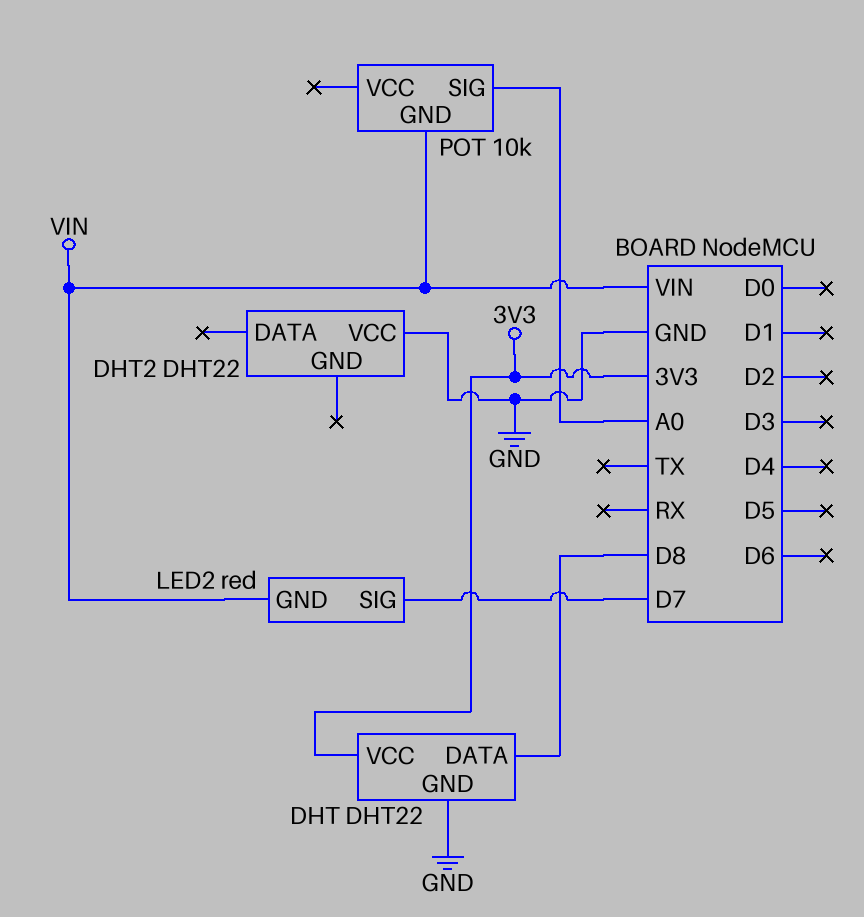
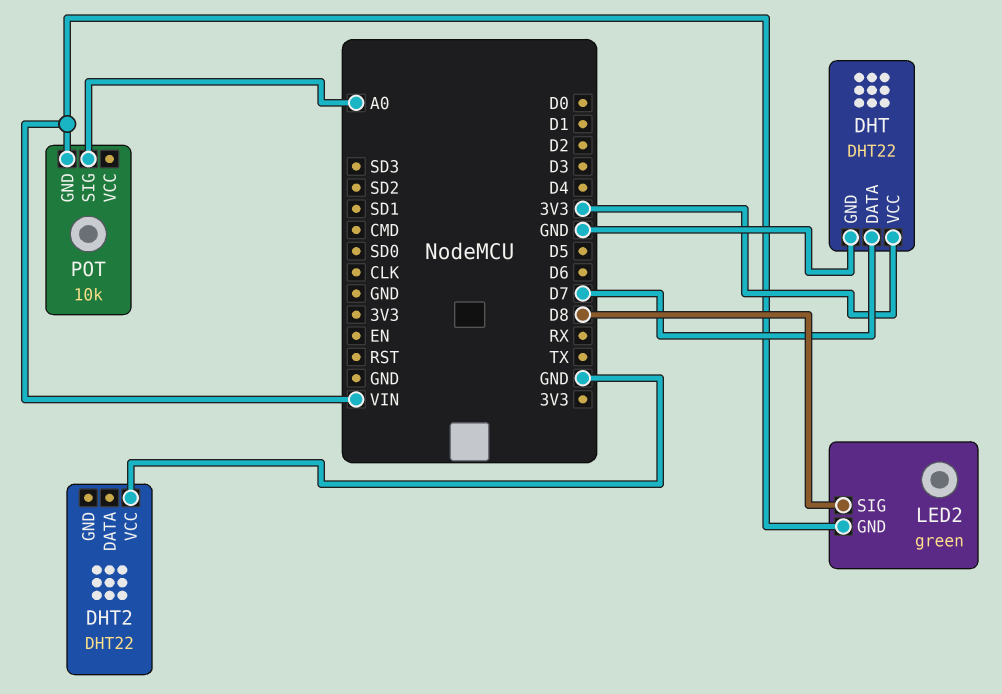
DHT pin DATA: D8 -> D7
LED2: red -> green
LED2 pin SIG: D7 -> D8

